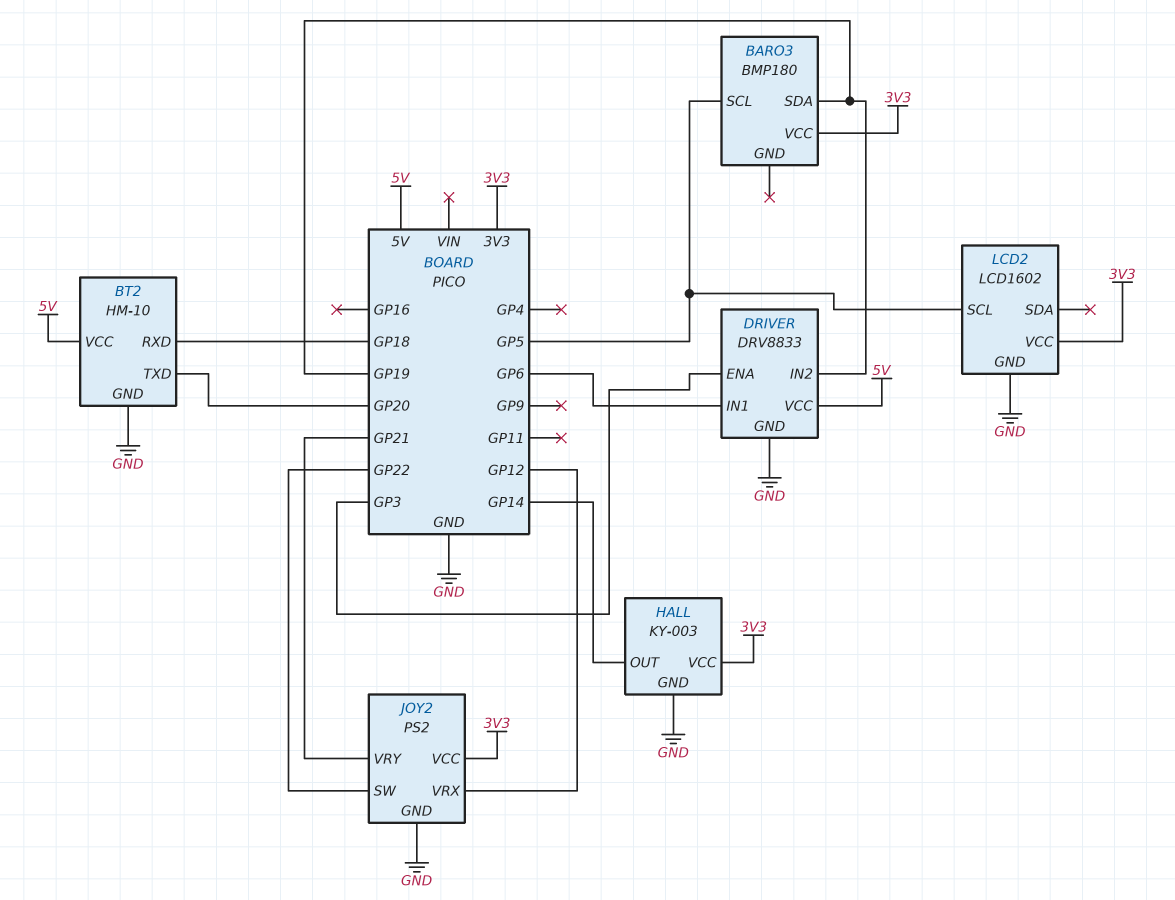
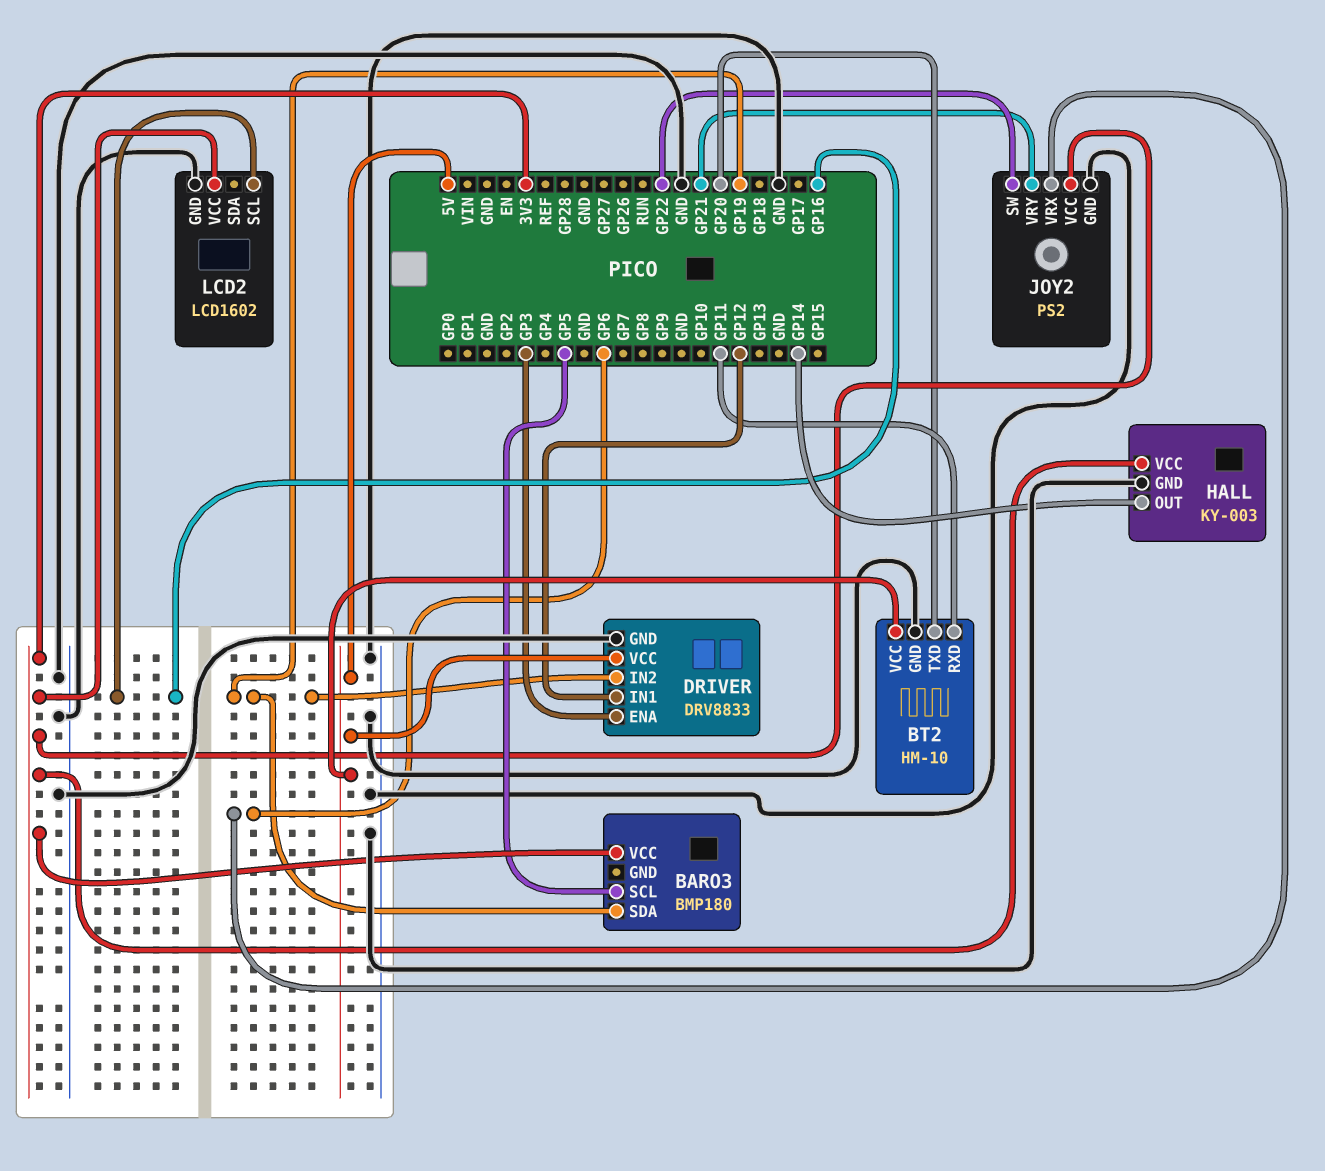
BT2 pin RXD: GP18 -> GP11
DRIVER pin IN1: GP6 -> GP12
JOY2 pin VRX: GP12 -> GP6
LCD2 pin SCL: GP5 -> GP16

